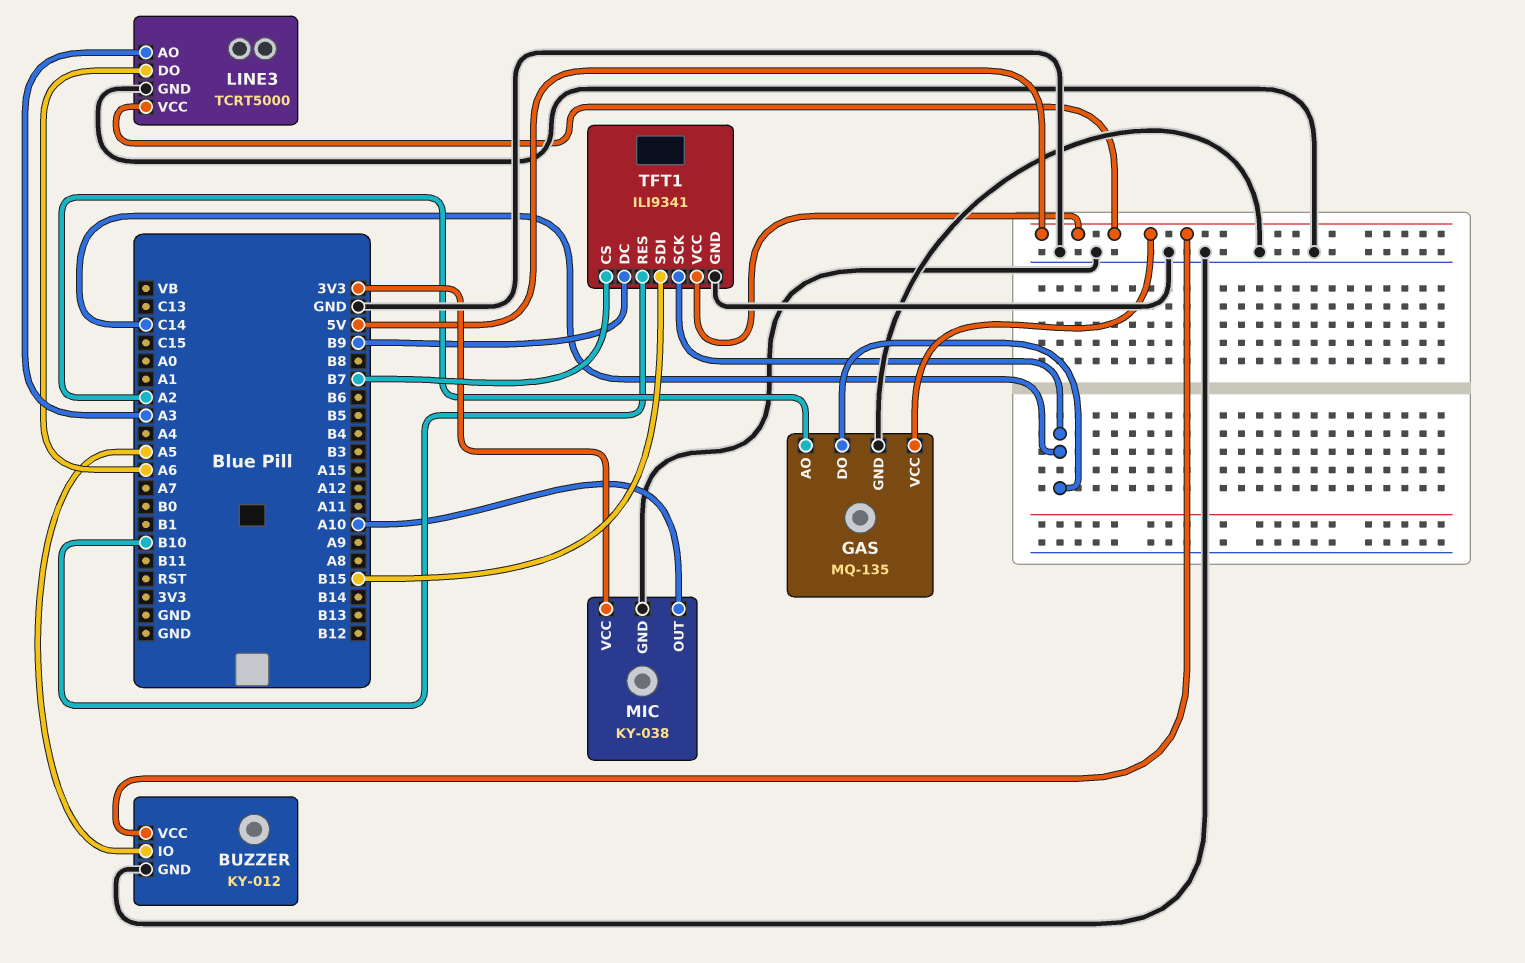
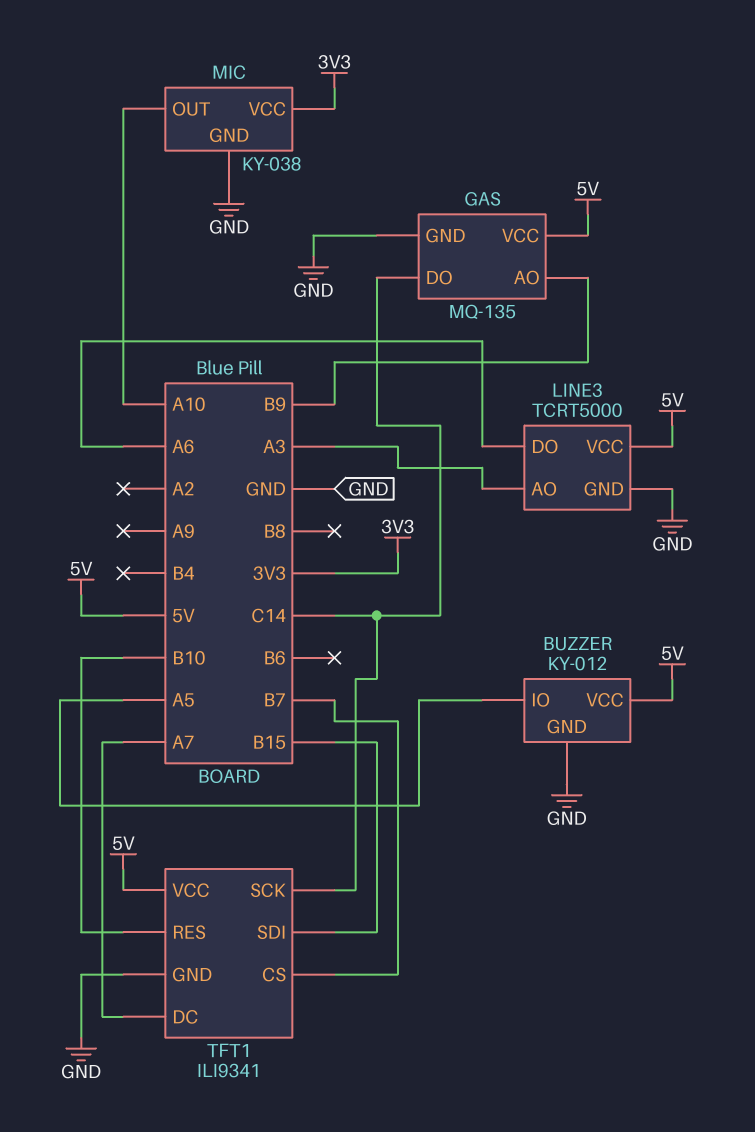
GAS pin AO: A2 -> B9
TFT1 pin DC: B9 -> A7

